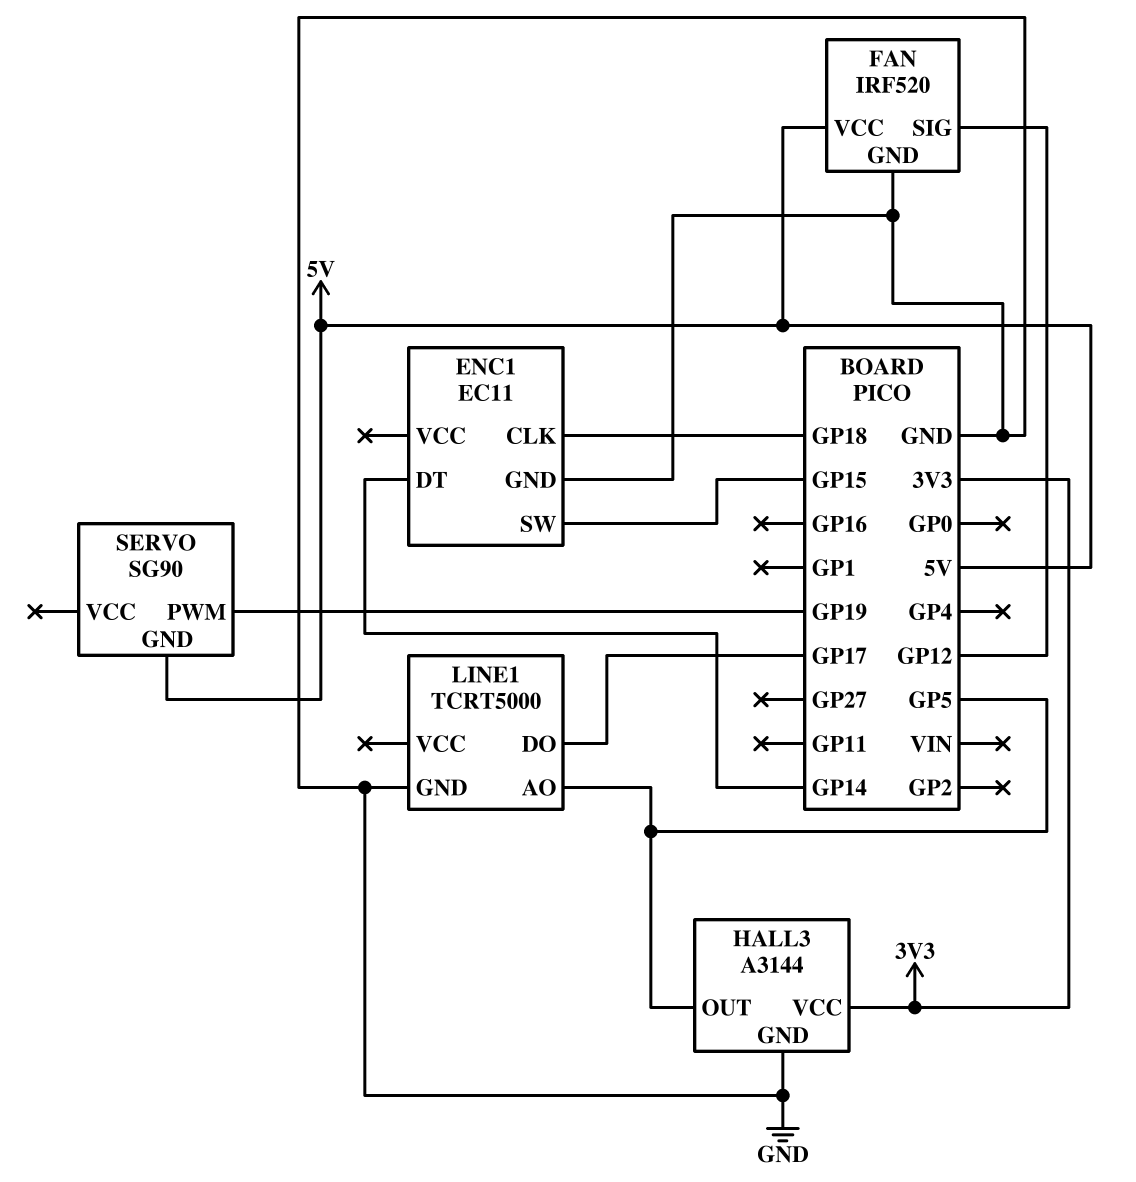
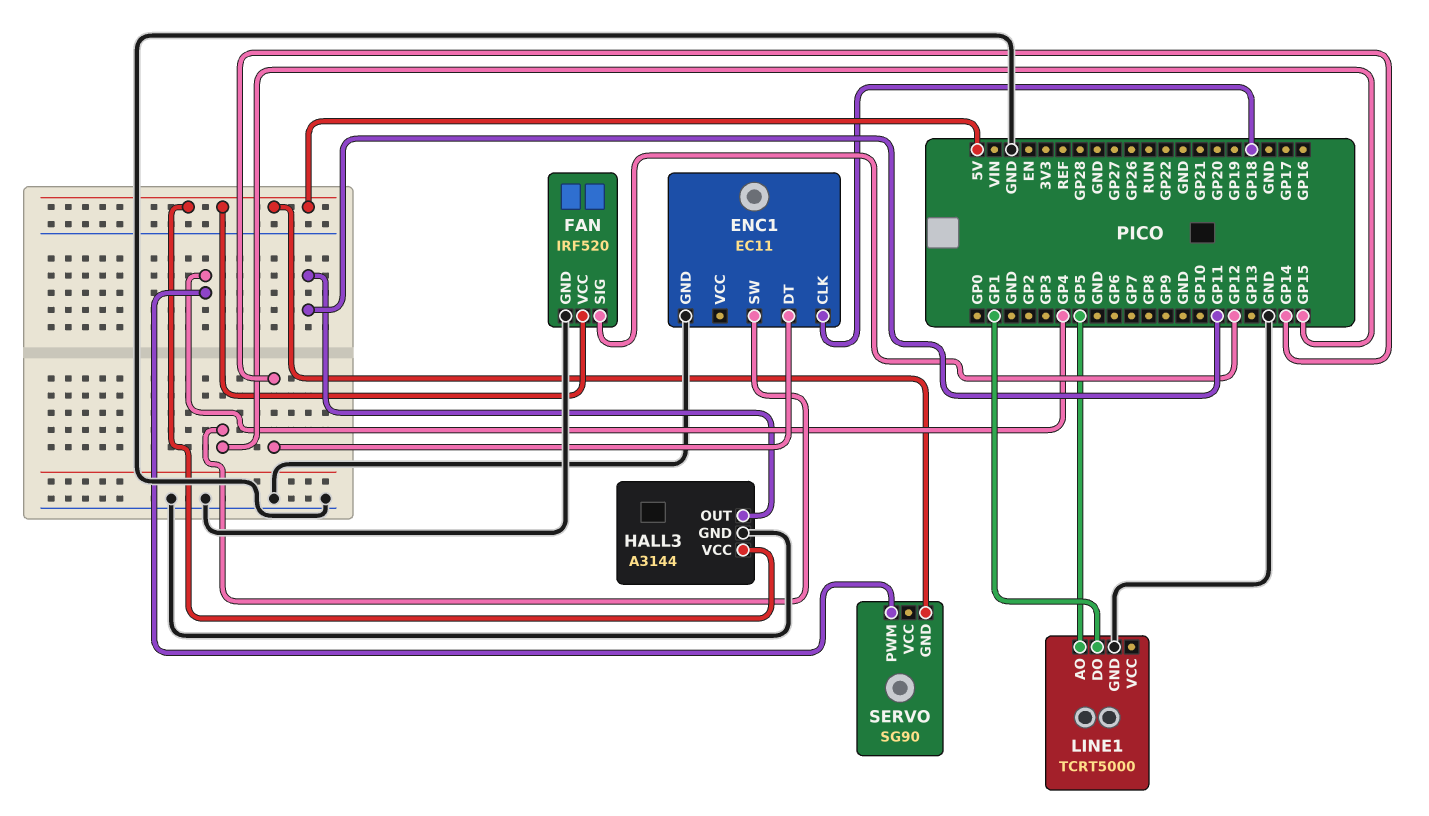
HALL3 pin OUT: GP5 -> GP11
HALL3 pin VCC: 3V3 -> 5V
LINE1 pin DO: GP17 -> GP1
SERVO pin PWM: GP19 -> GP4

